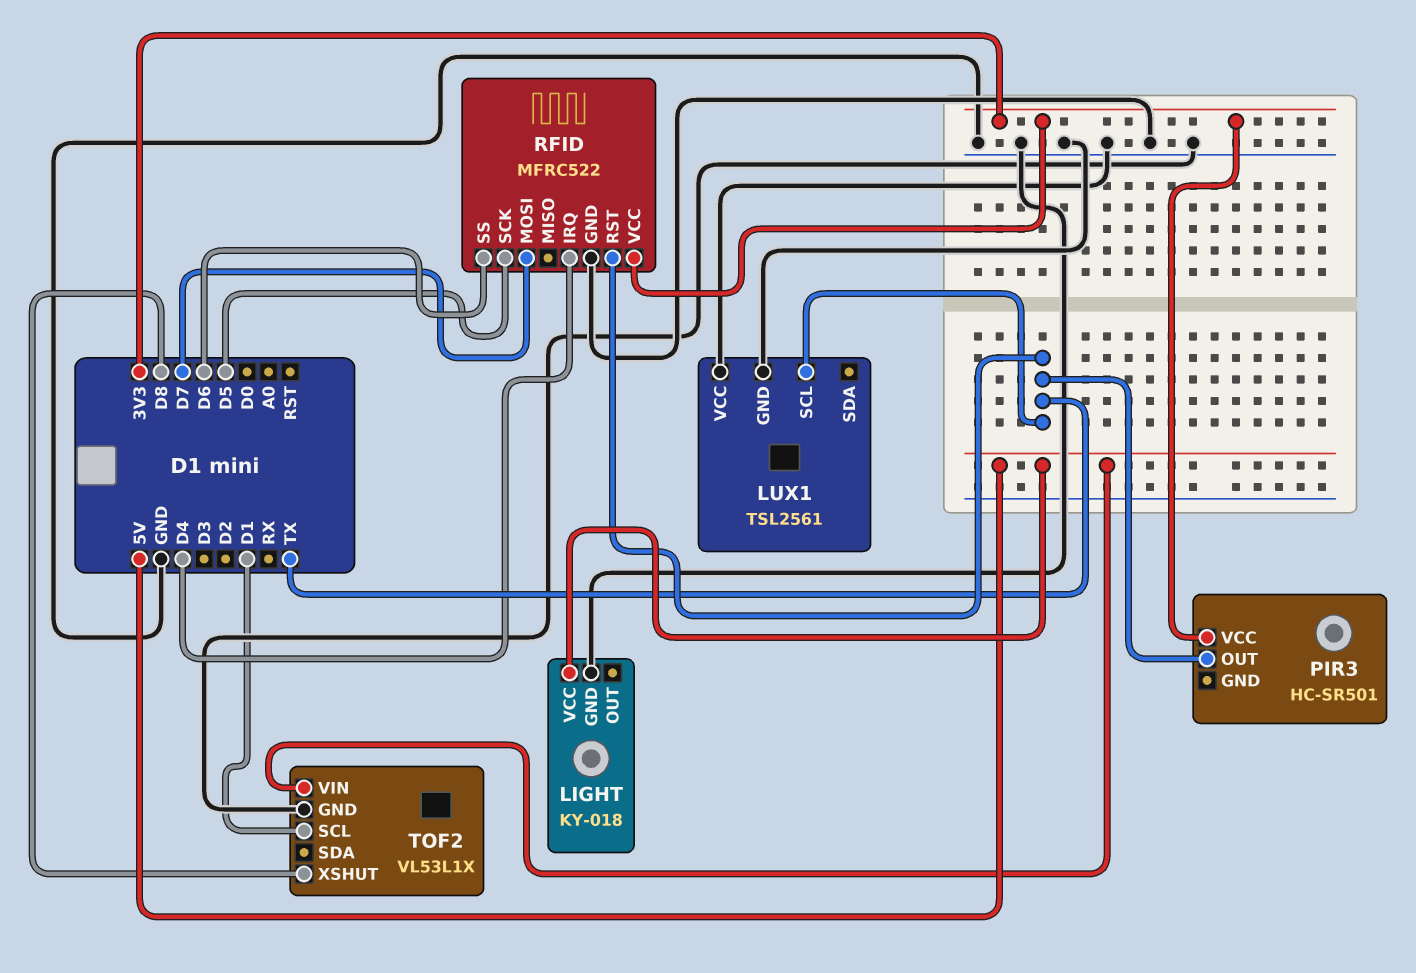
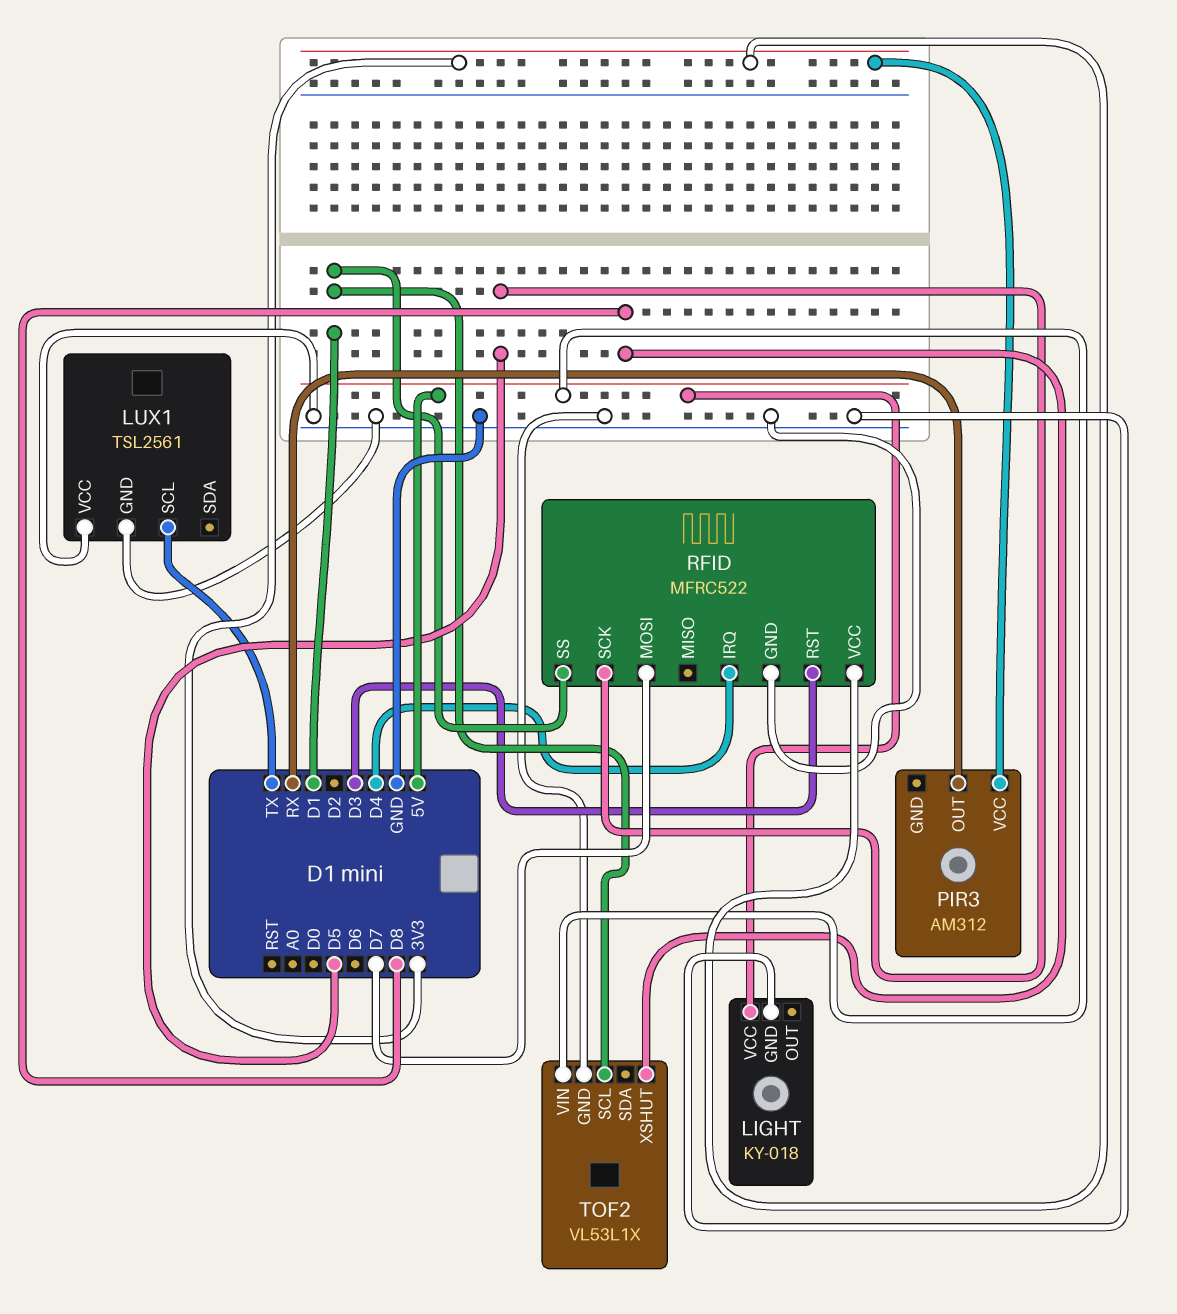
PIR3: HC-SR501 -> AM312
PIR3 pin OUT: TX -> RX
RFID pin RST: TX -> D3
RFID pin SS: D6 -> D1

